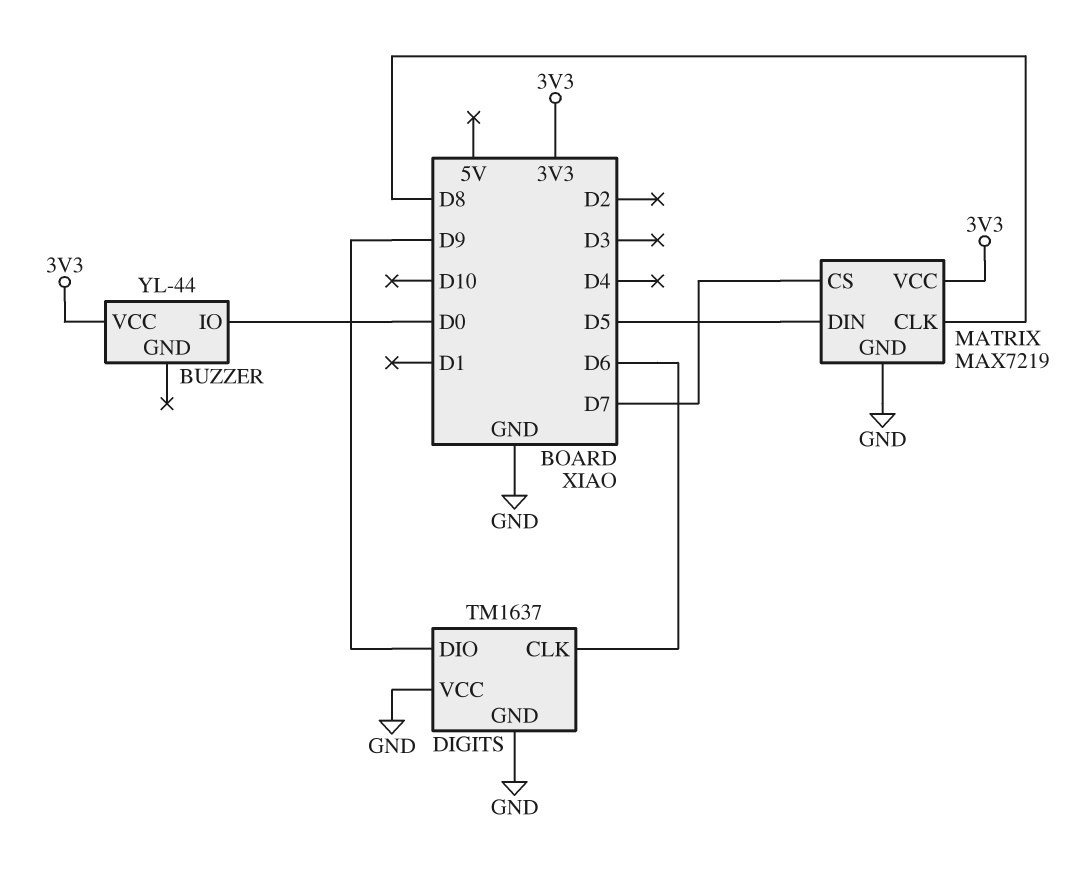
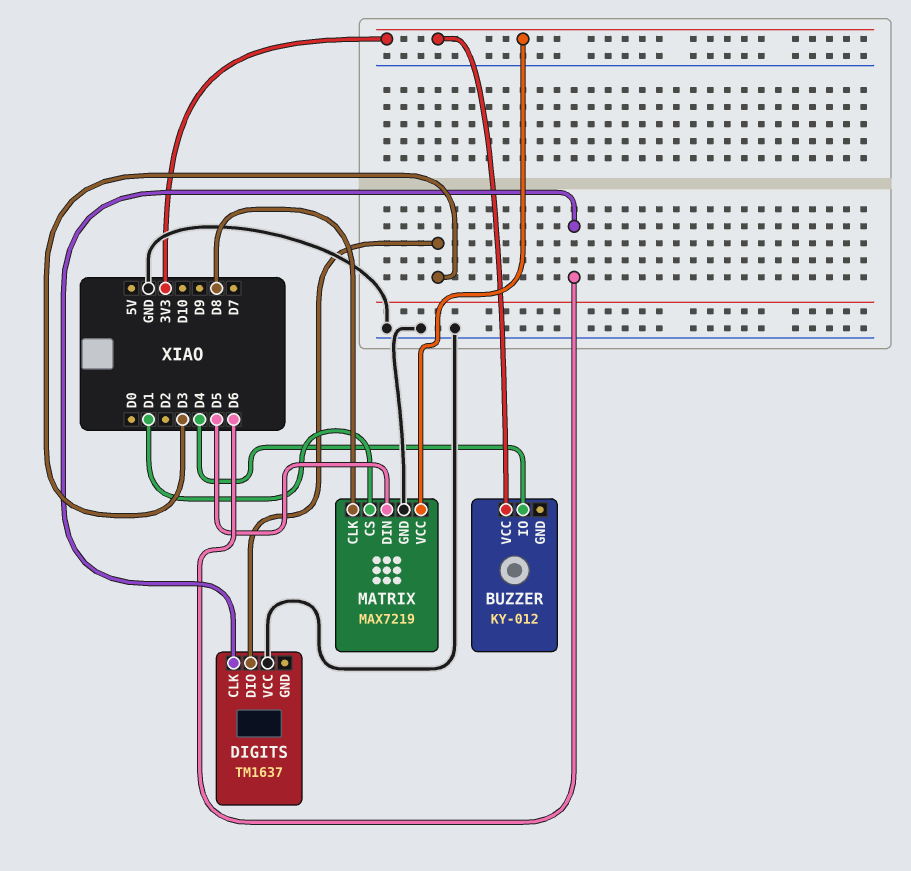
BUZZER: YL-44 -> KY-012
BUZZER pin IO: D0 -> D4
DIGITS pin DIO: D9 -> D3
DIGITS pin GND: GND -> none
MATRIX pin CS: D7 -> D1

